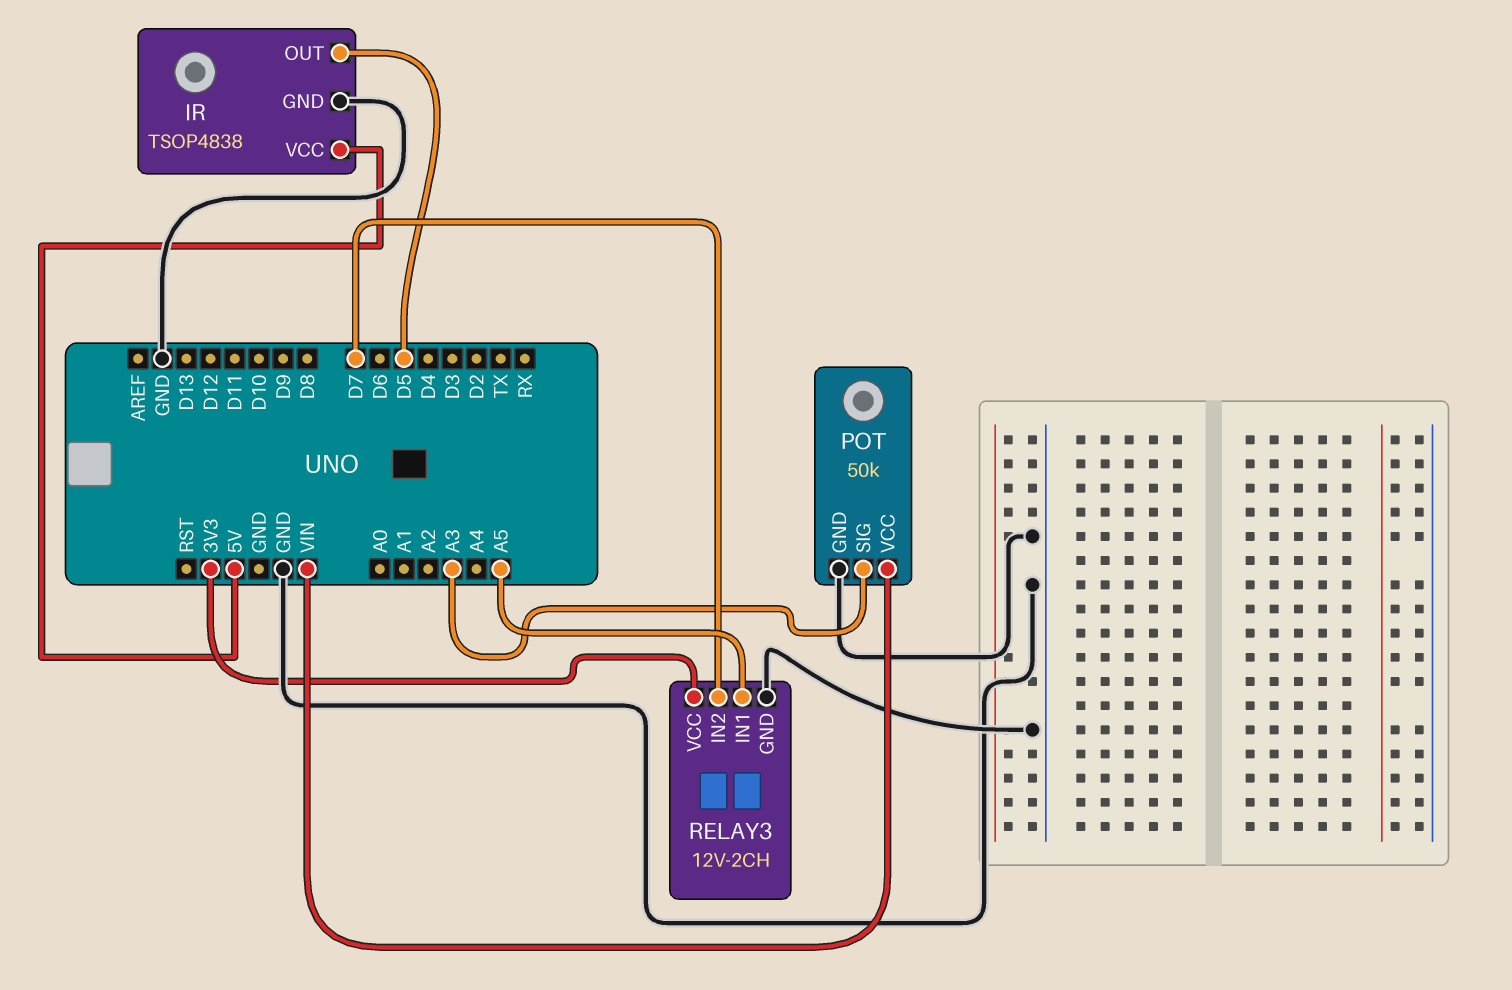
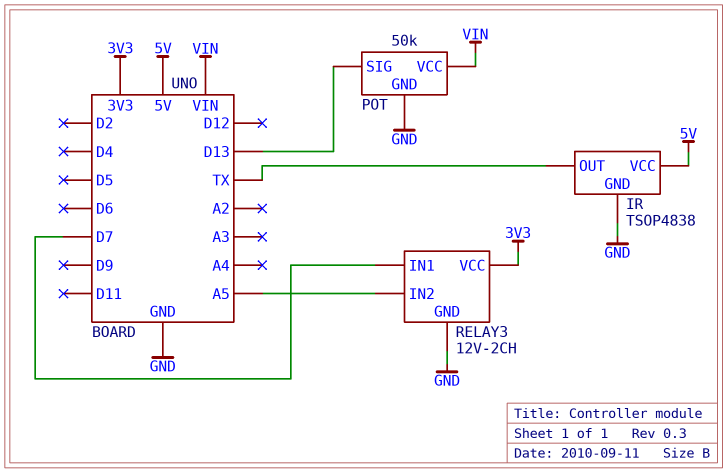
IR pin OUT: D5 -> TX
POT pin SIG: A3 -> D13
RELAY3 pin IN1: A5 -> D7
RELAY3 pin IN2: D7 -> A5

